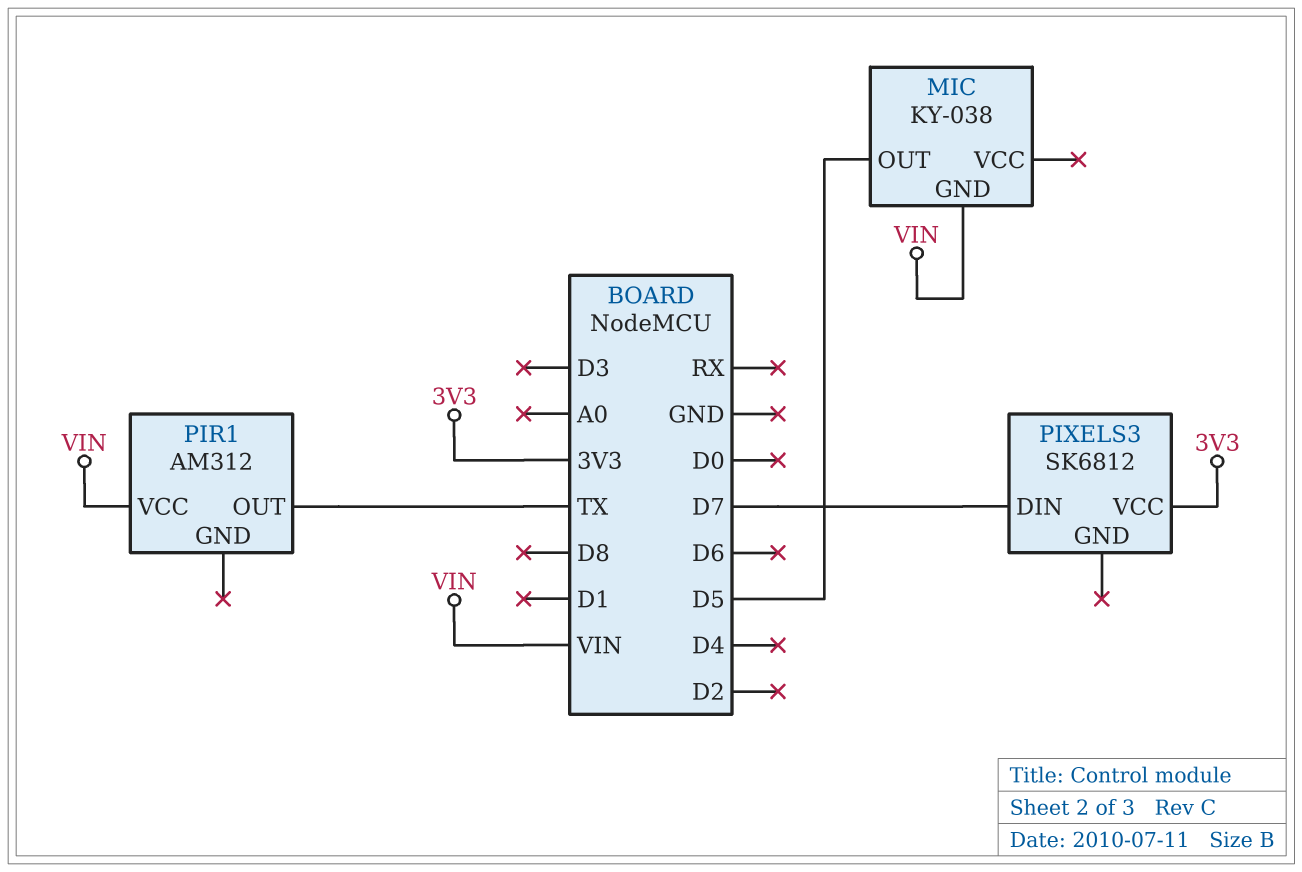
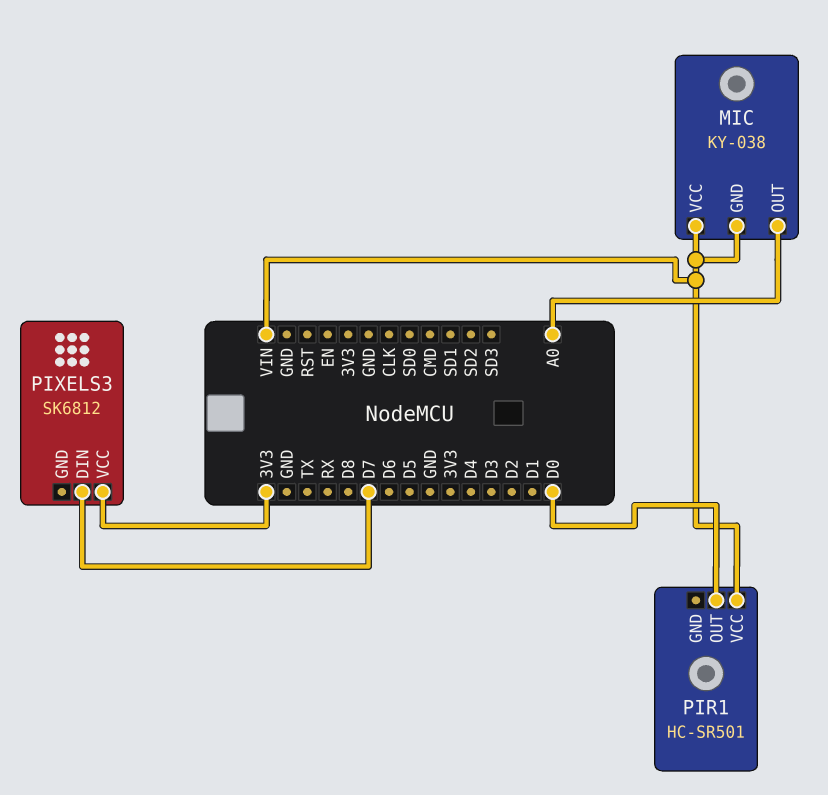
MIC pin OUT: D5 -> A0
MIC pin VCC: none -> VIN
PIR1: AM312 -> HC-SR501
PIR1 pin OUT: TX -> D0

